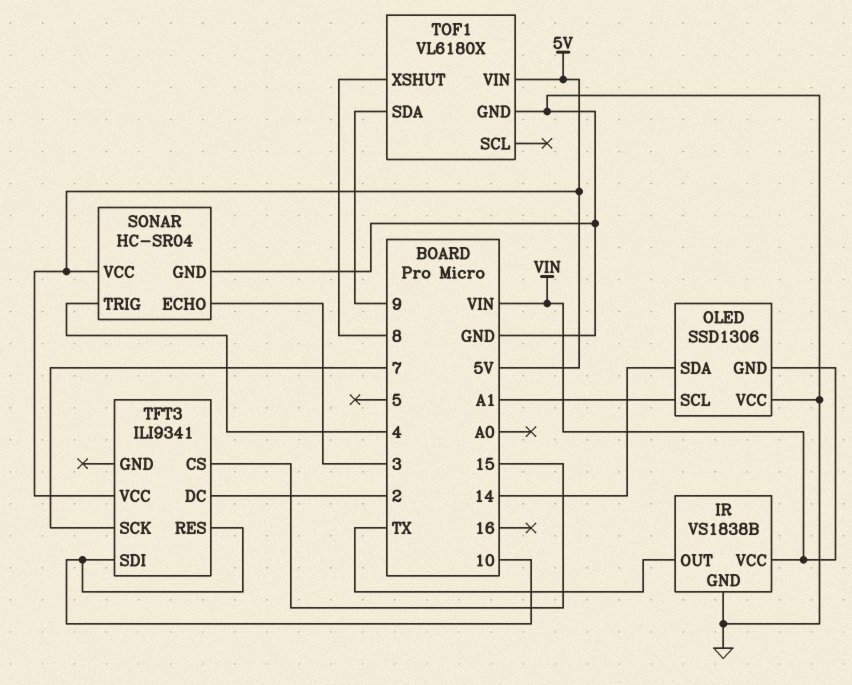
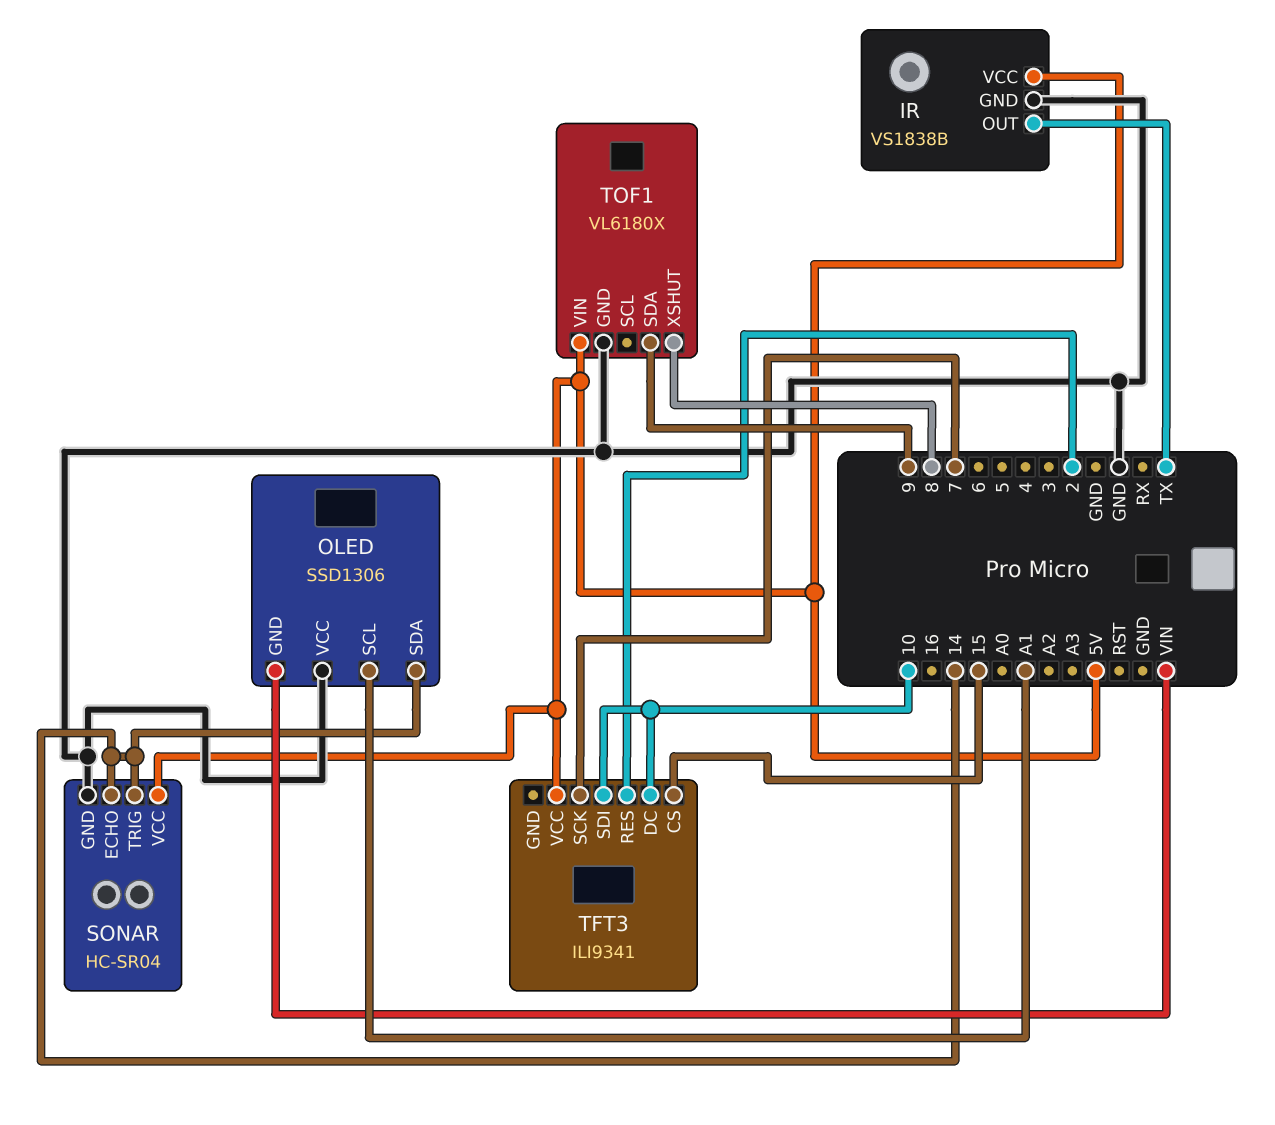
IR pin VCC: VIN -> 5V
SONAR pin ECHO: 3 -> 14
SONAR pin TRIG: 4 -> 14
TFT3 pin DC: 2 -> 10
TFT3 pin RES: 10 -> 2

